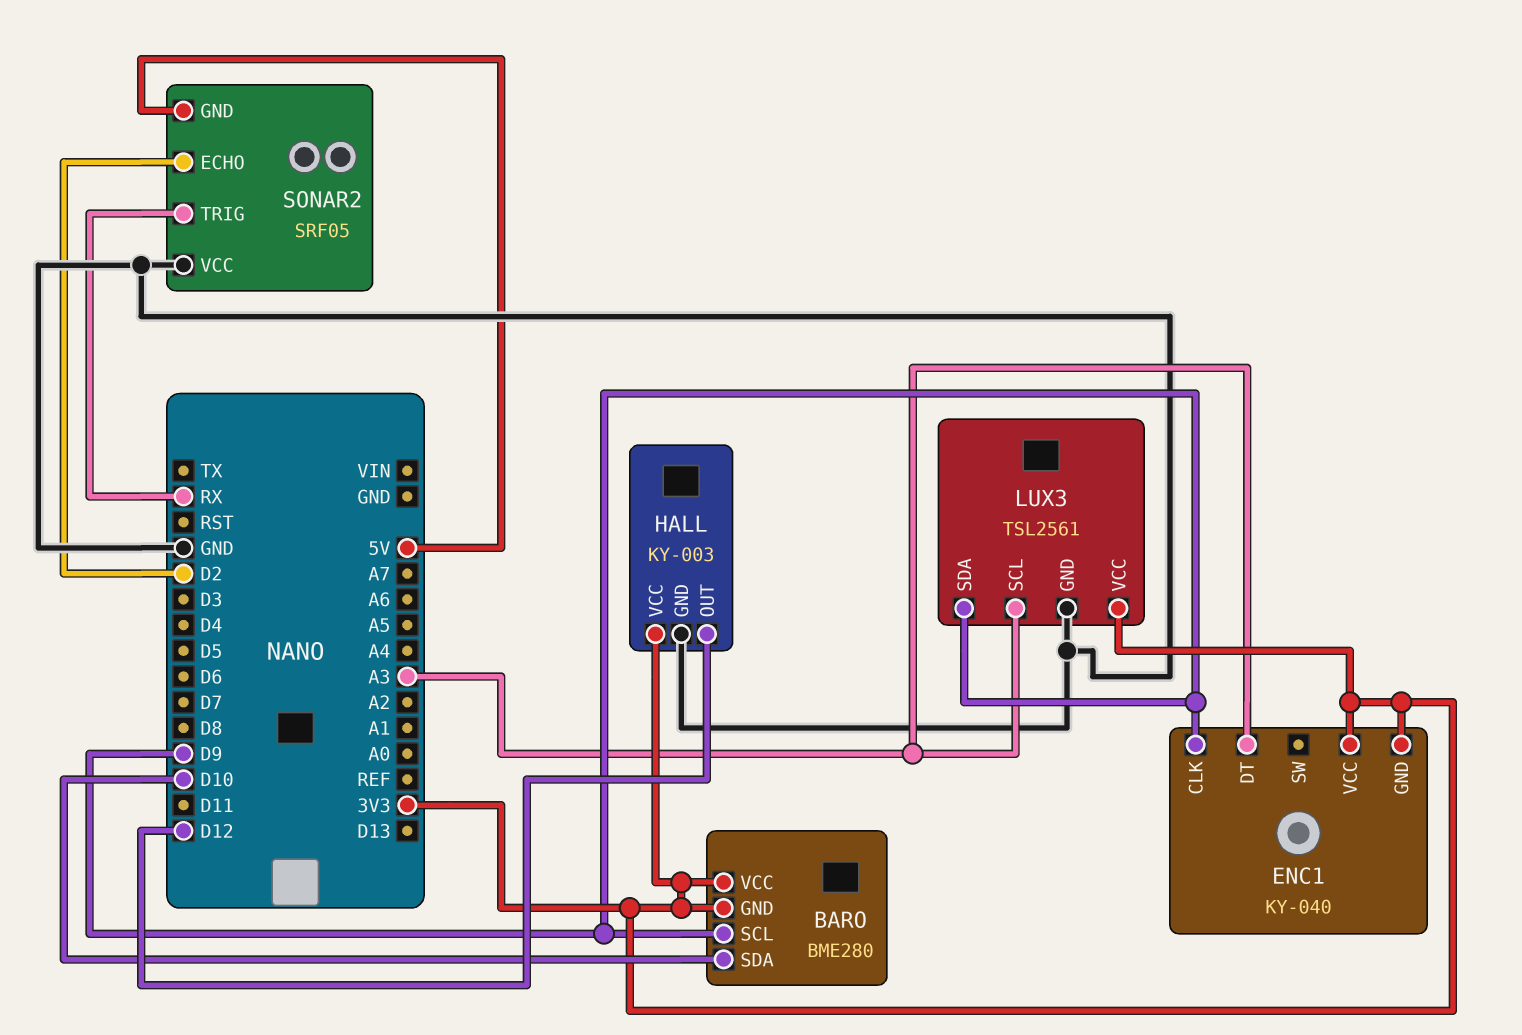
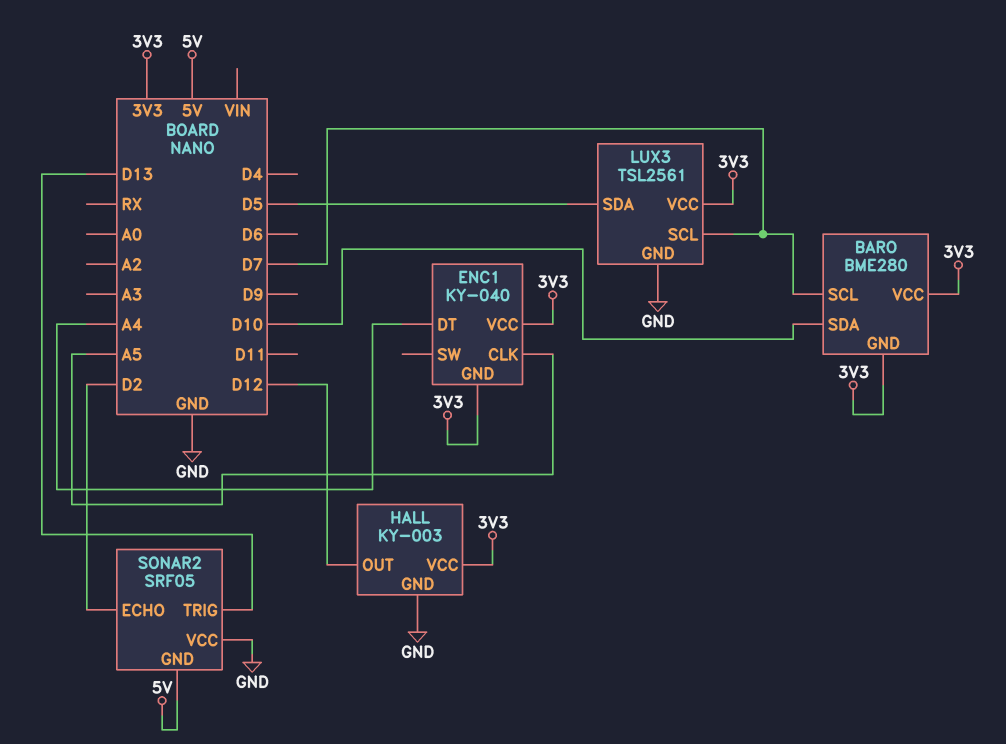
BARO pin SCL: D9 -> D7
ENC1 pin CLK: D9 -> A5
ENC1 pin DT: A3 -> A4
LUX3 pin SCL: A3 -> D7
LUX3 pin SDA: D9 -> D5
SONAR2 pin TRIG: RX -> D13

